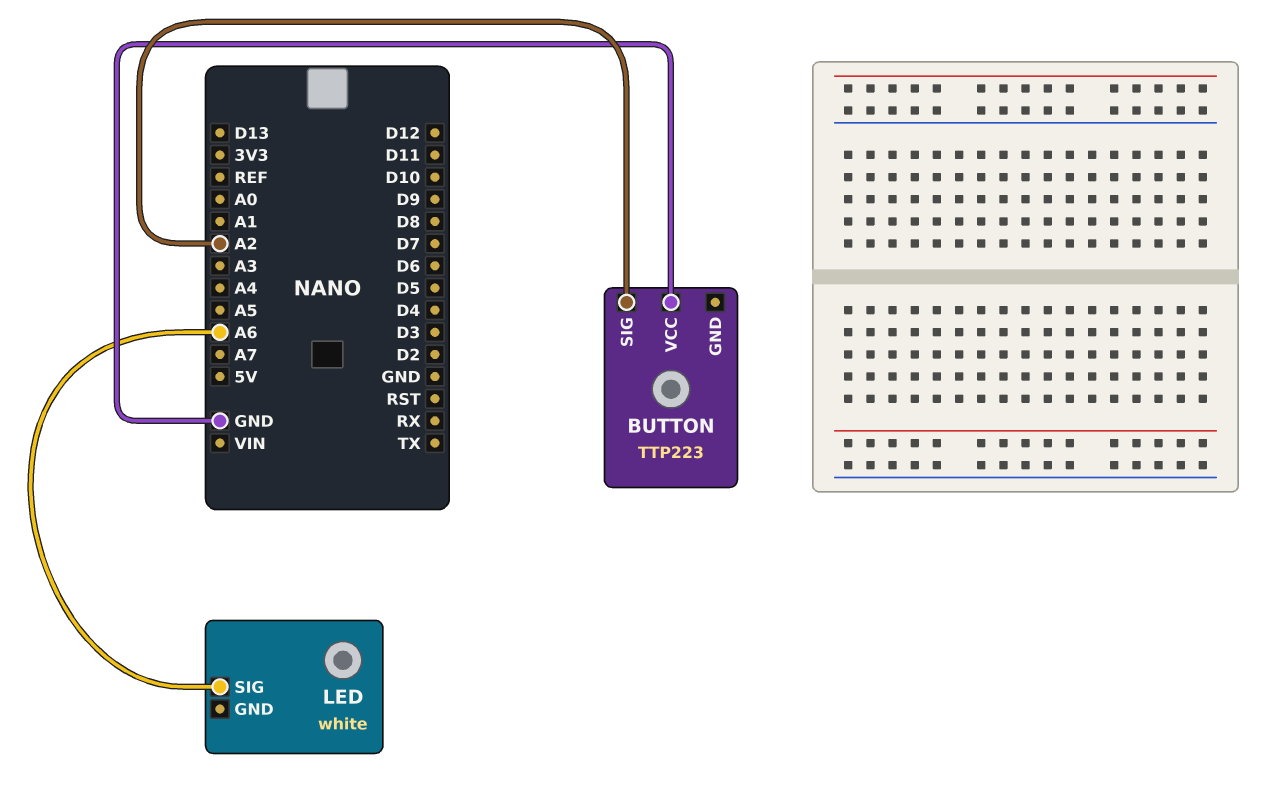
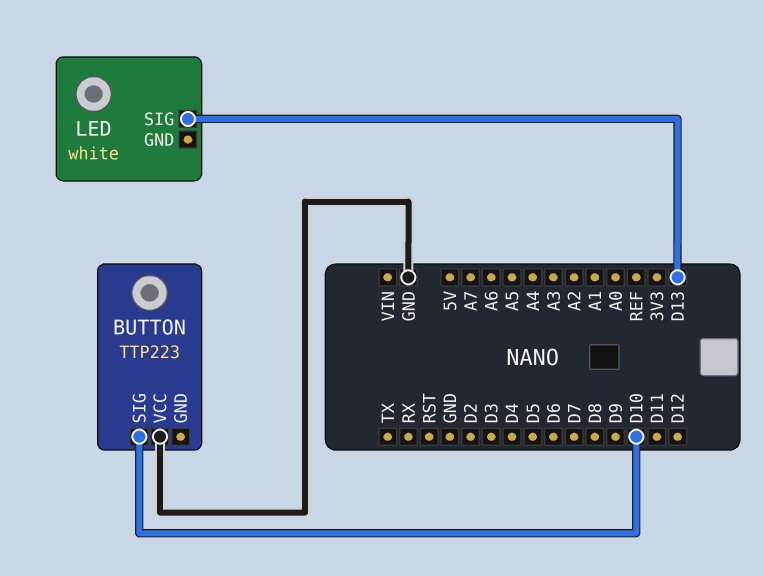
BUTTON pin SIG: A2 -> D10
LED pin SIG: A6 -> D13

